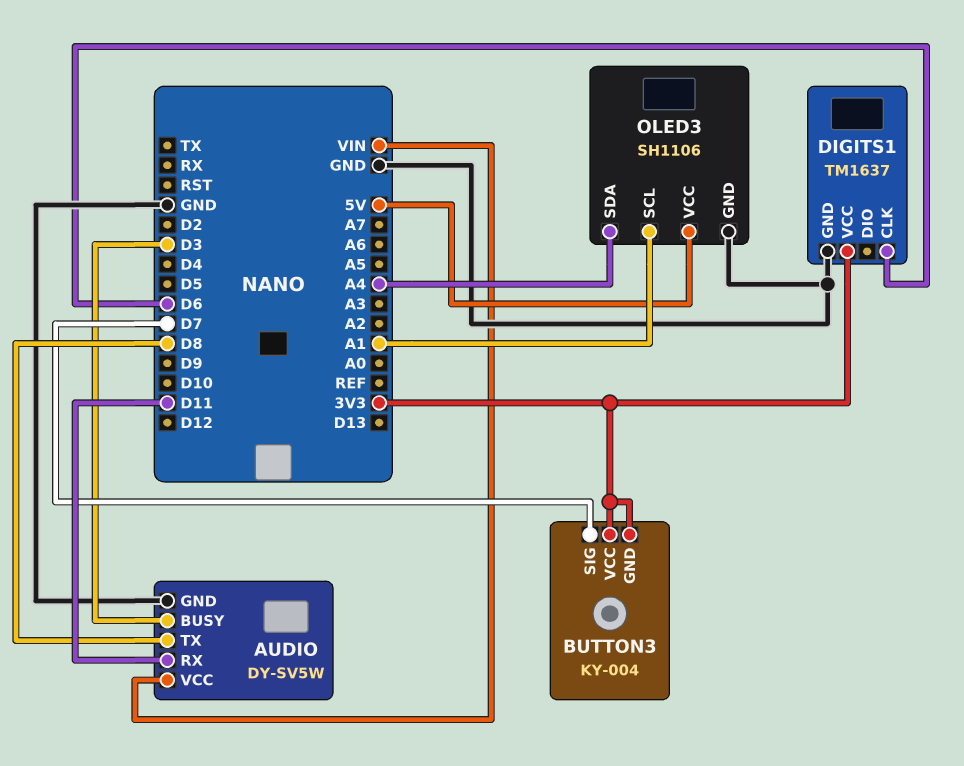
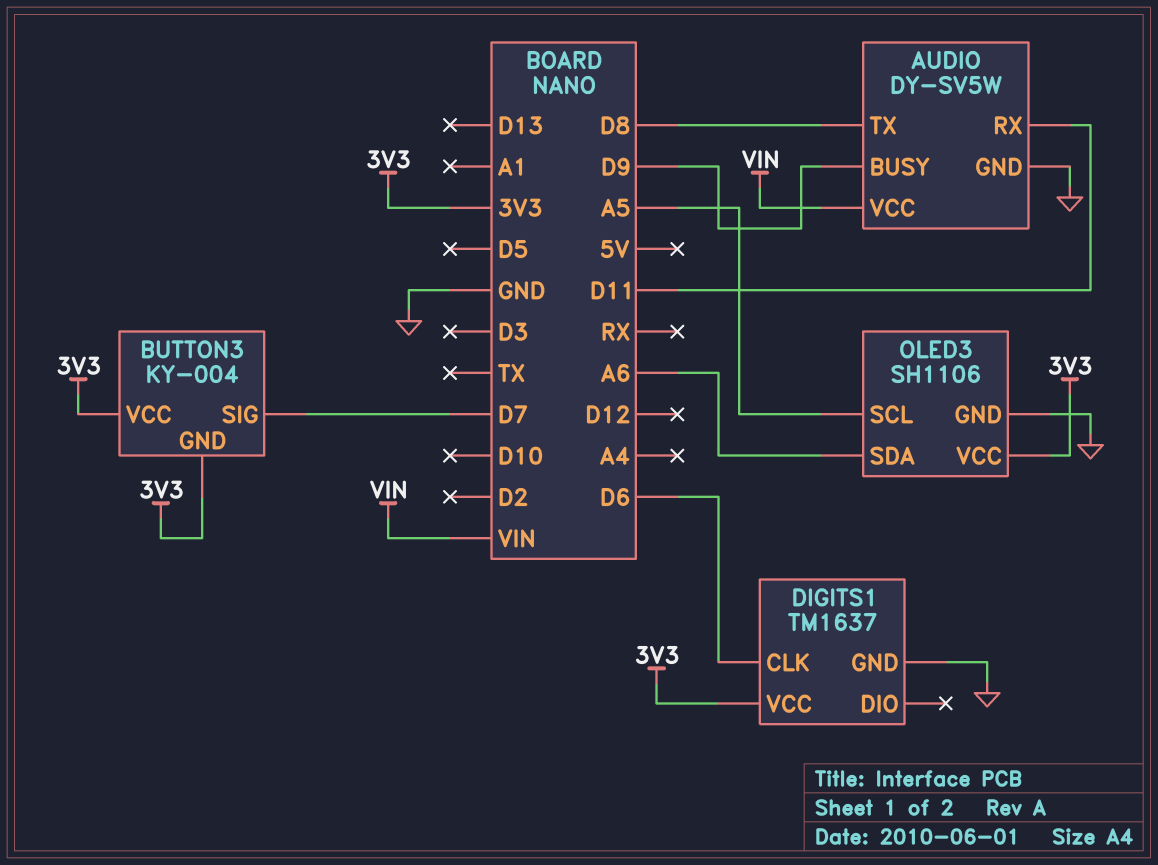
AUDIO pin BUSY: D3 -> D9
OLED3 pin SCL: A1 -> A5
OLED3 pin SDA: A4 -> A6
OLED3 pin VCC: 5V -> 3V3

